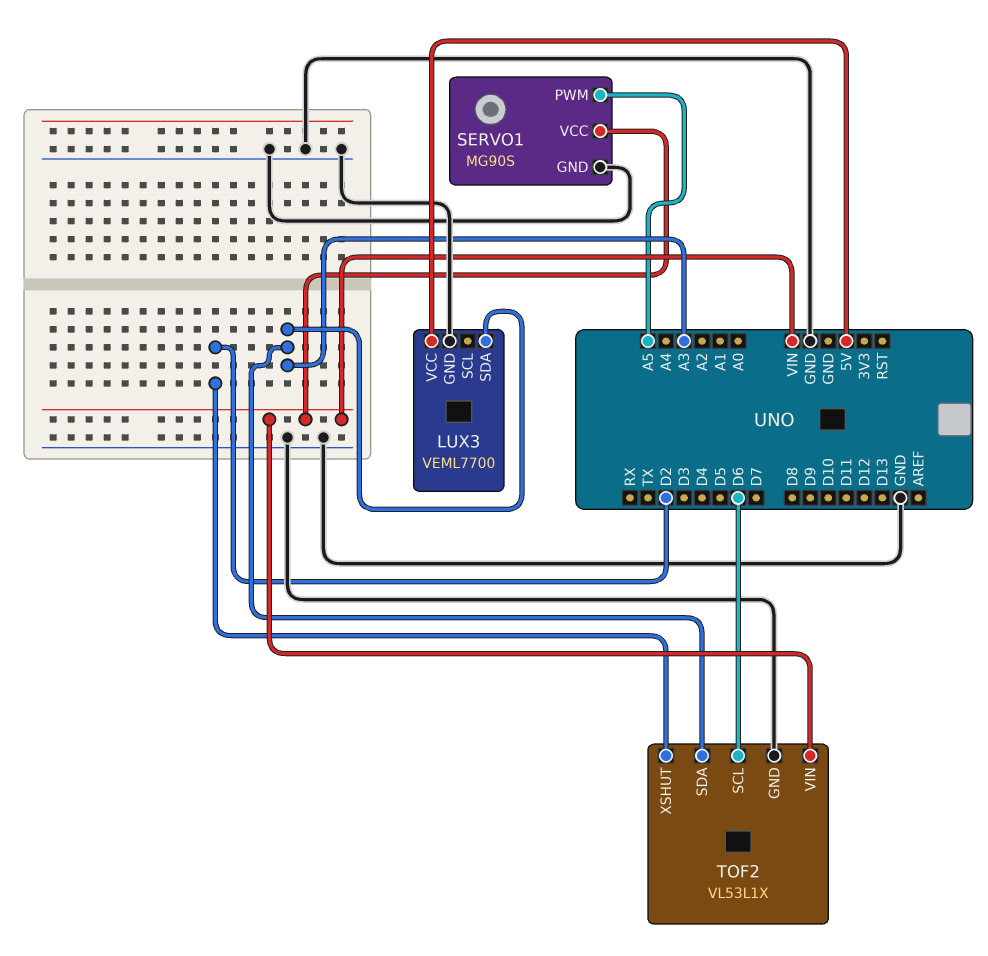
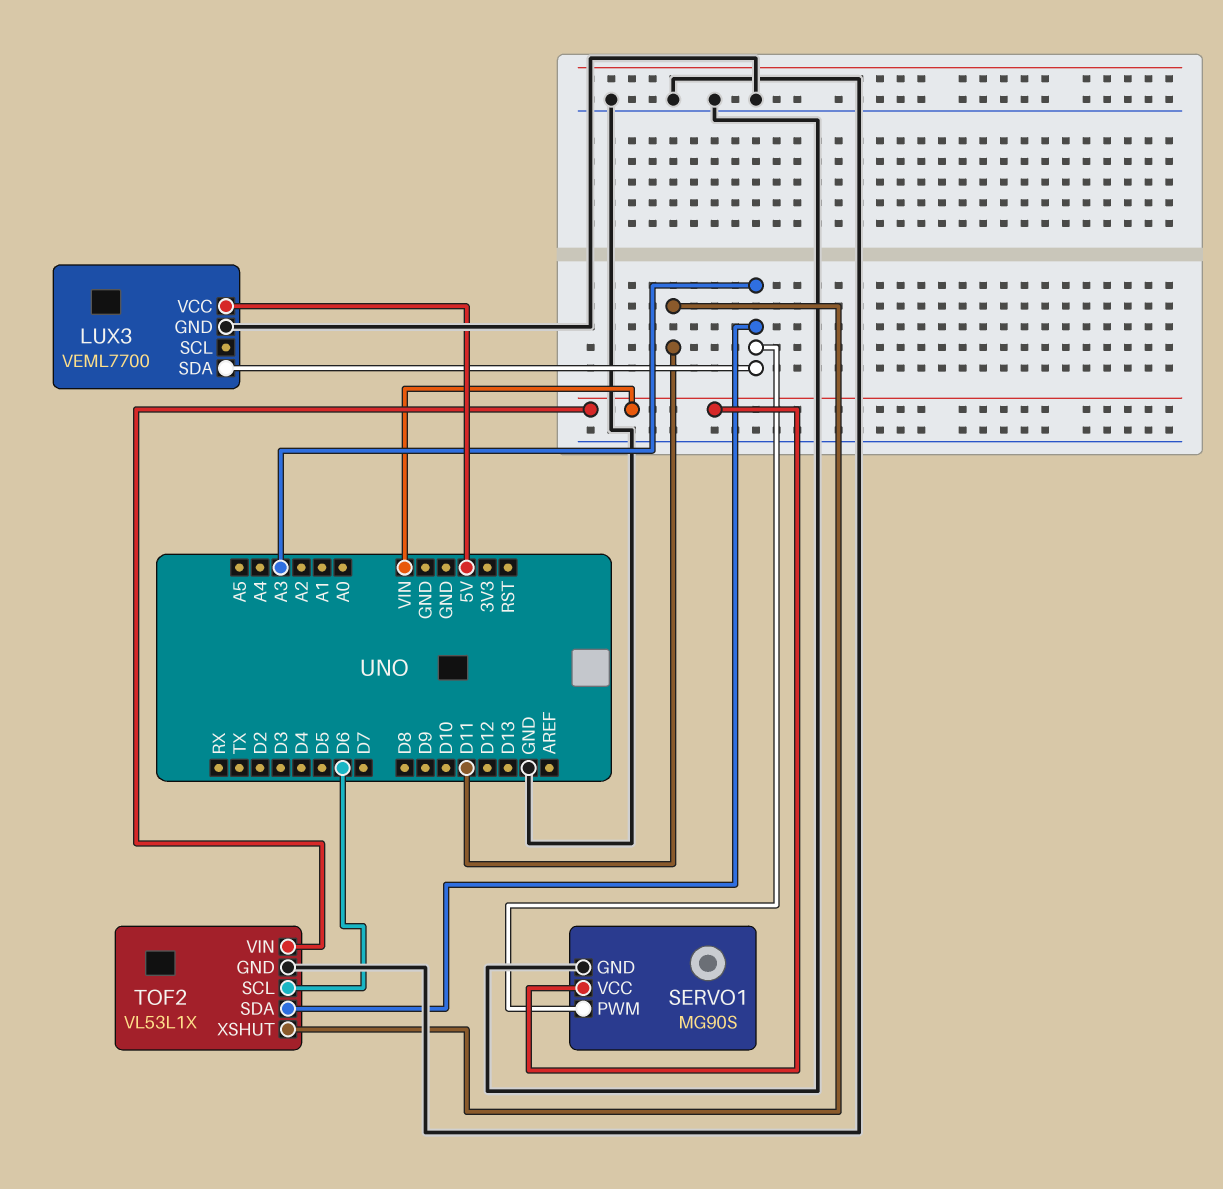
SERVO1 pin PWM: A5 -> A3
TOF2 pin XSHUT: D2 -> D11

